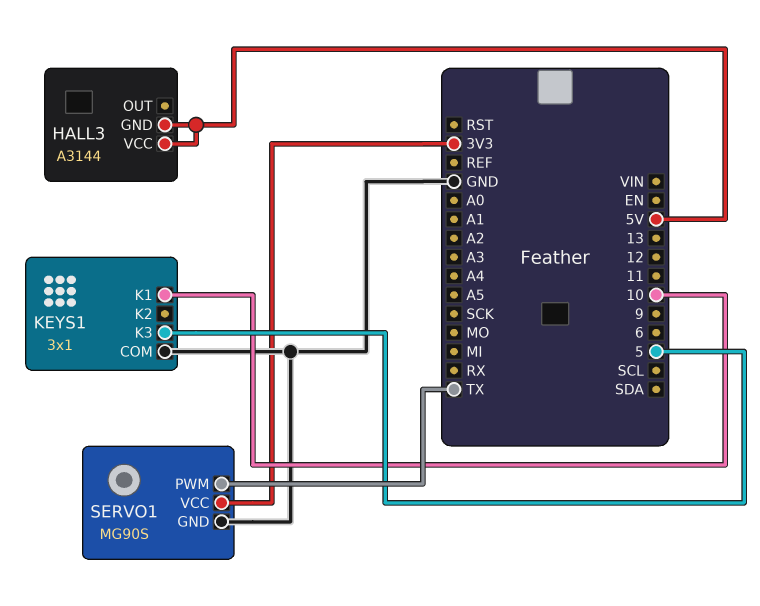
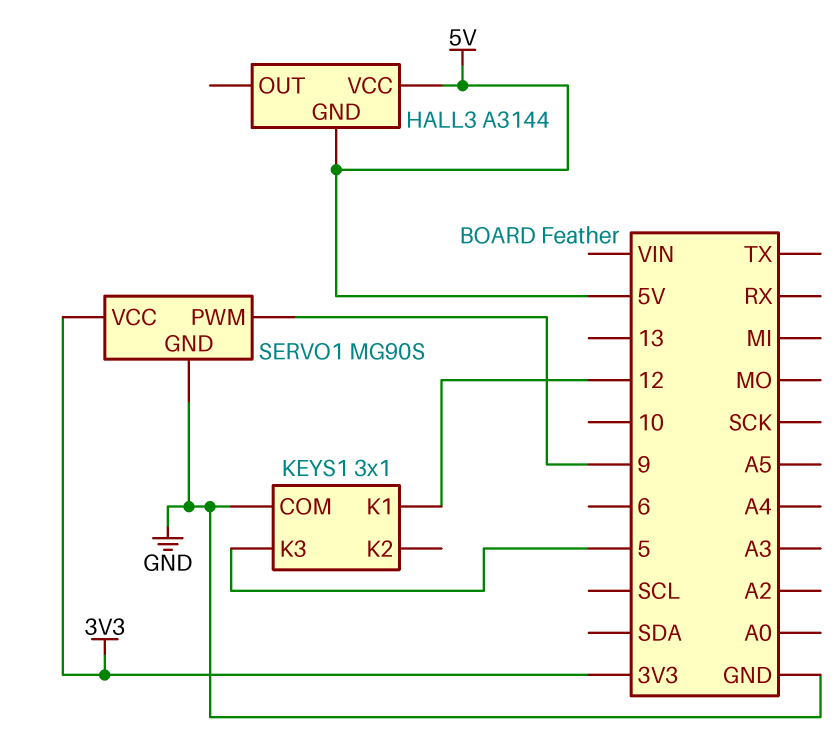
KEYS1 pin K1: 10 -> 12
SERVO1 pin PWM: TX -> 9

